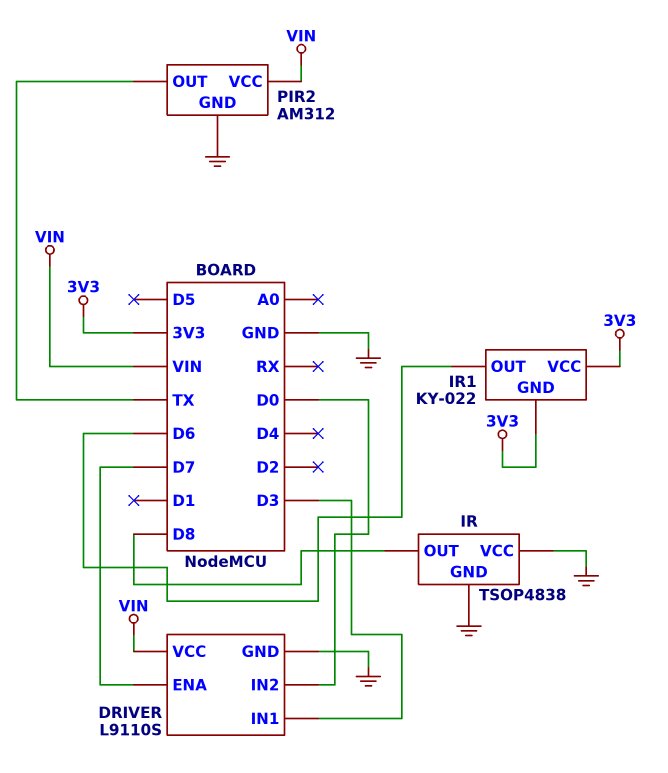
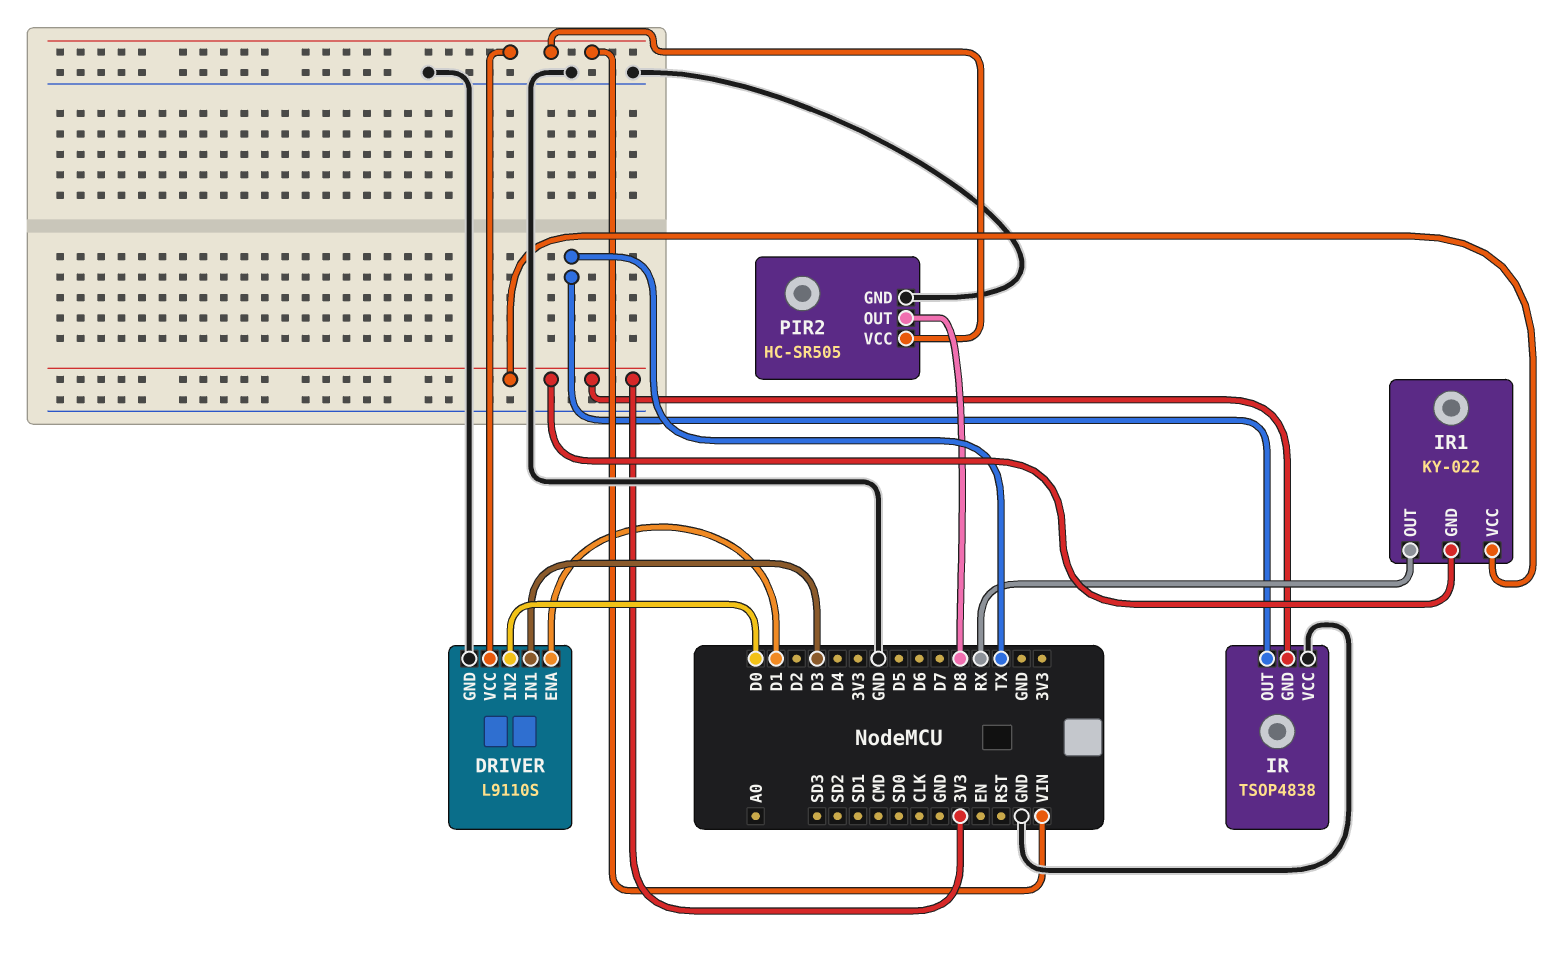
DRIVER pin ENA: D7 -> D1
IR pin GND: GND -> 3V3
IR pin OUT: D8 -> TX
IR1 pin OUT: D6 -> RX
PIR2: AM312 -> HC-SR505
PIR2 pin OUT: TX -> D8

